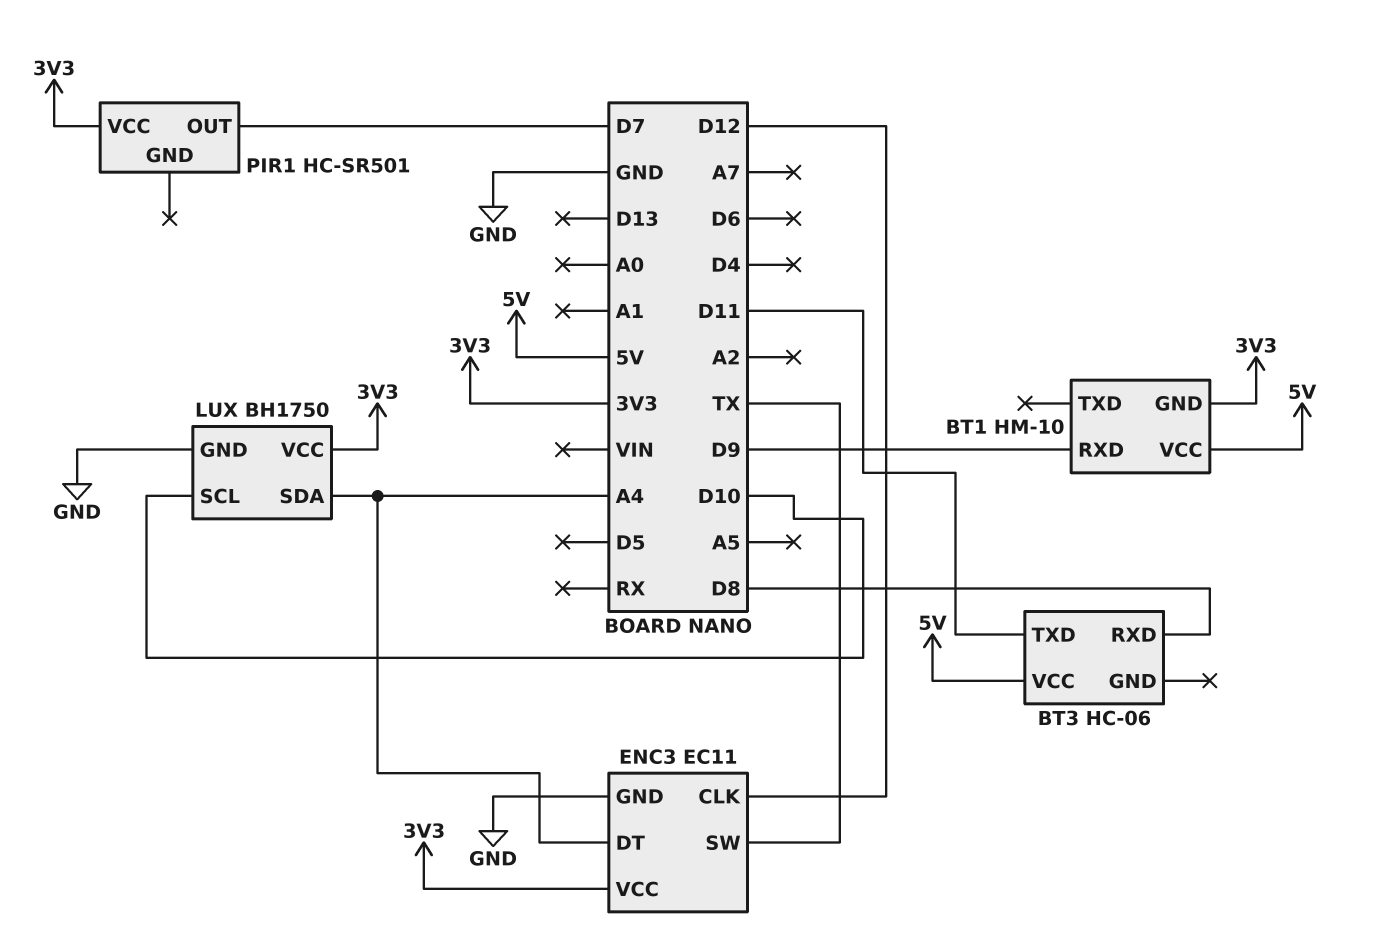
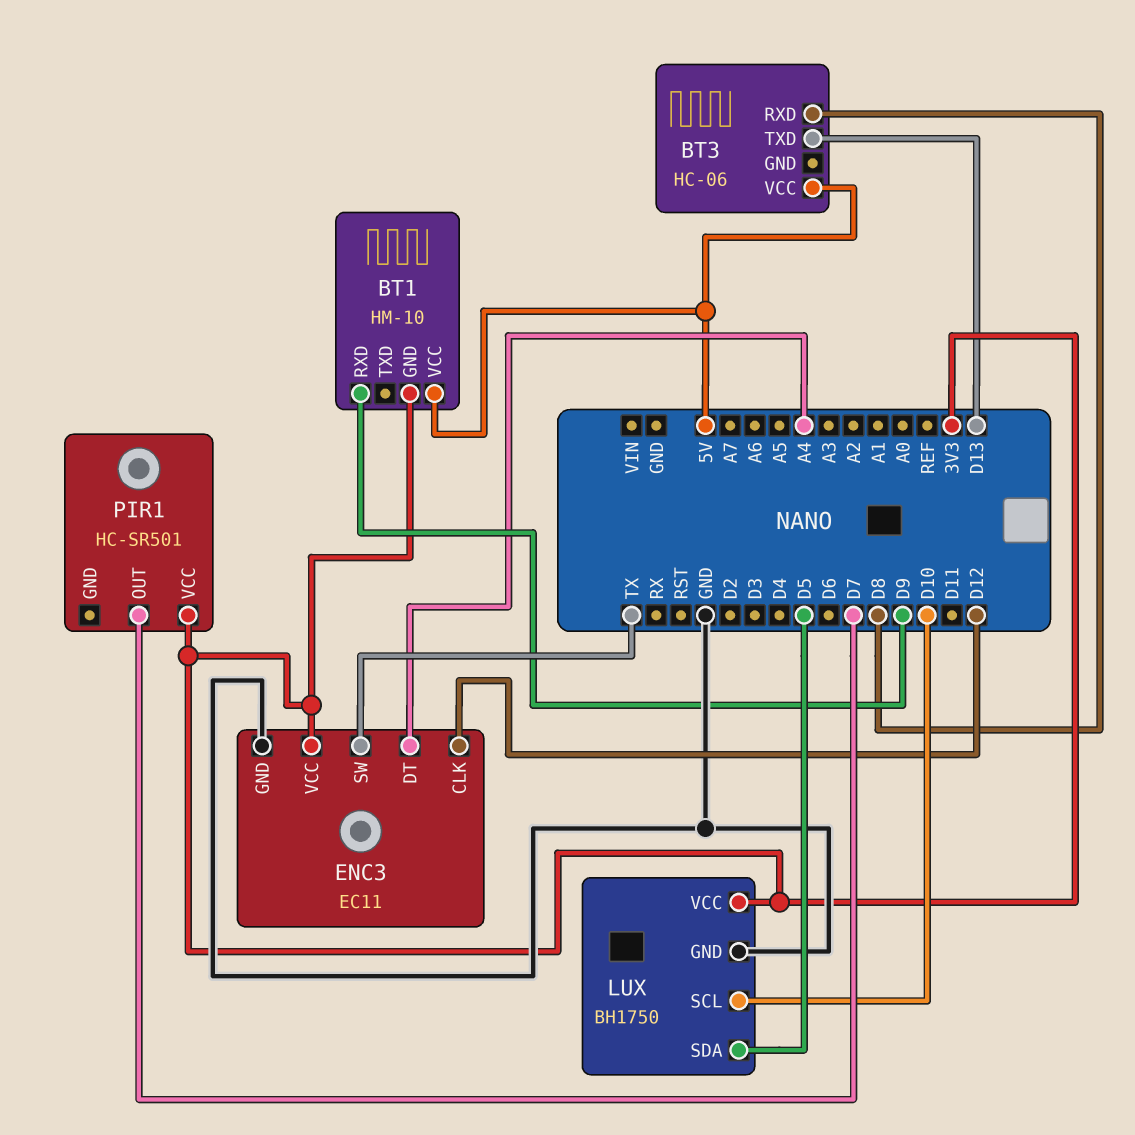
BT3 pin TXD: D11 -> D13
LUX pin SDA: A4 -> D5

